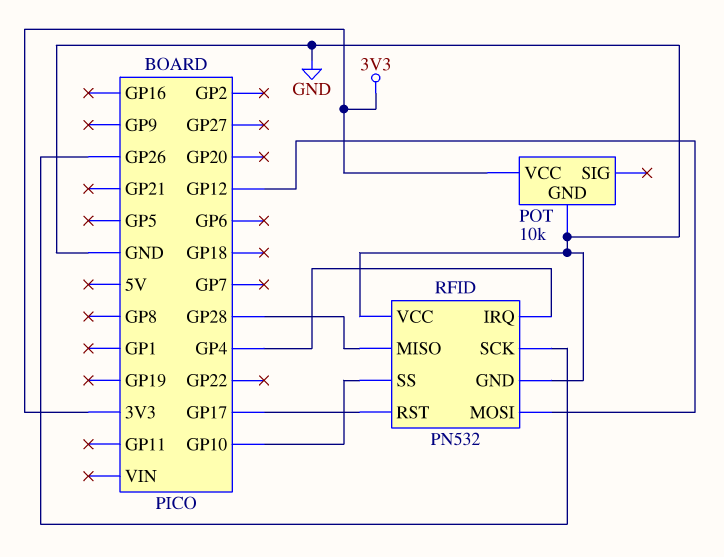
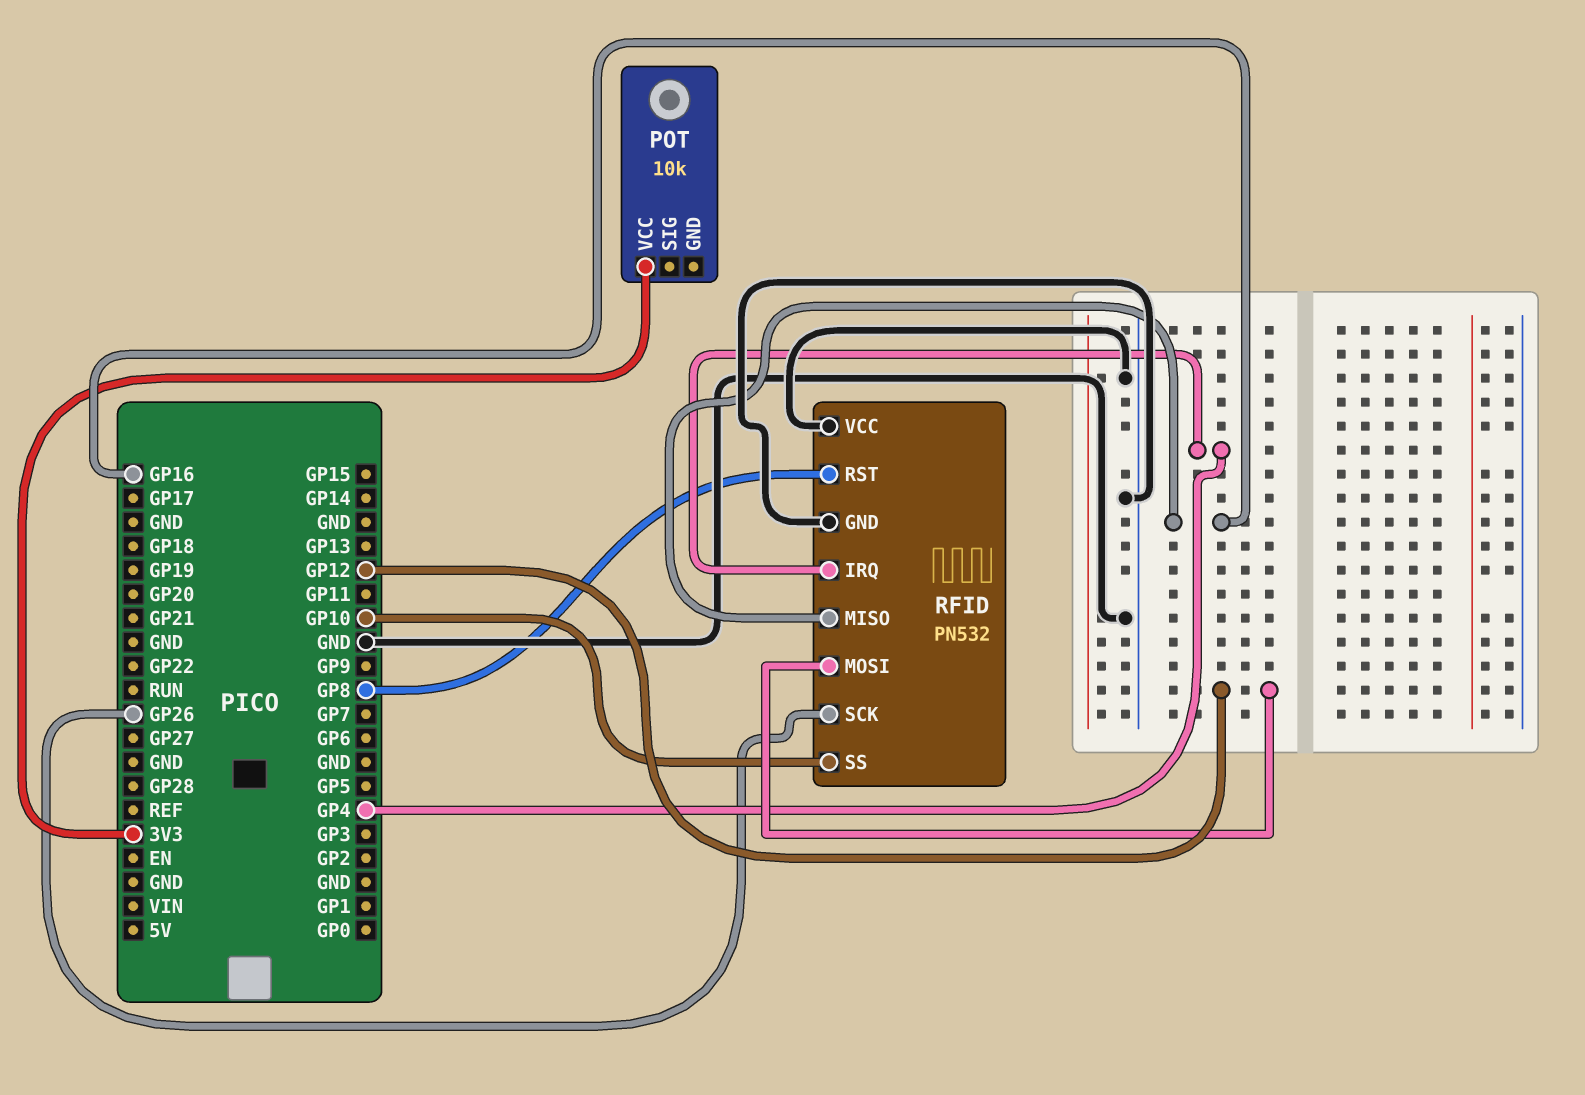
POT pin GND: GND -> none
RFID pin MISO: GP28 -> GP16
RFID pin RST: GP17 -> GP8

